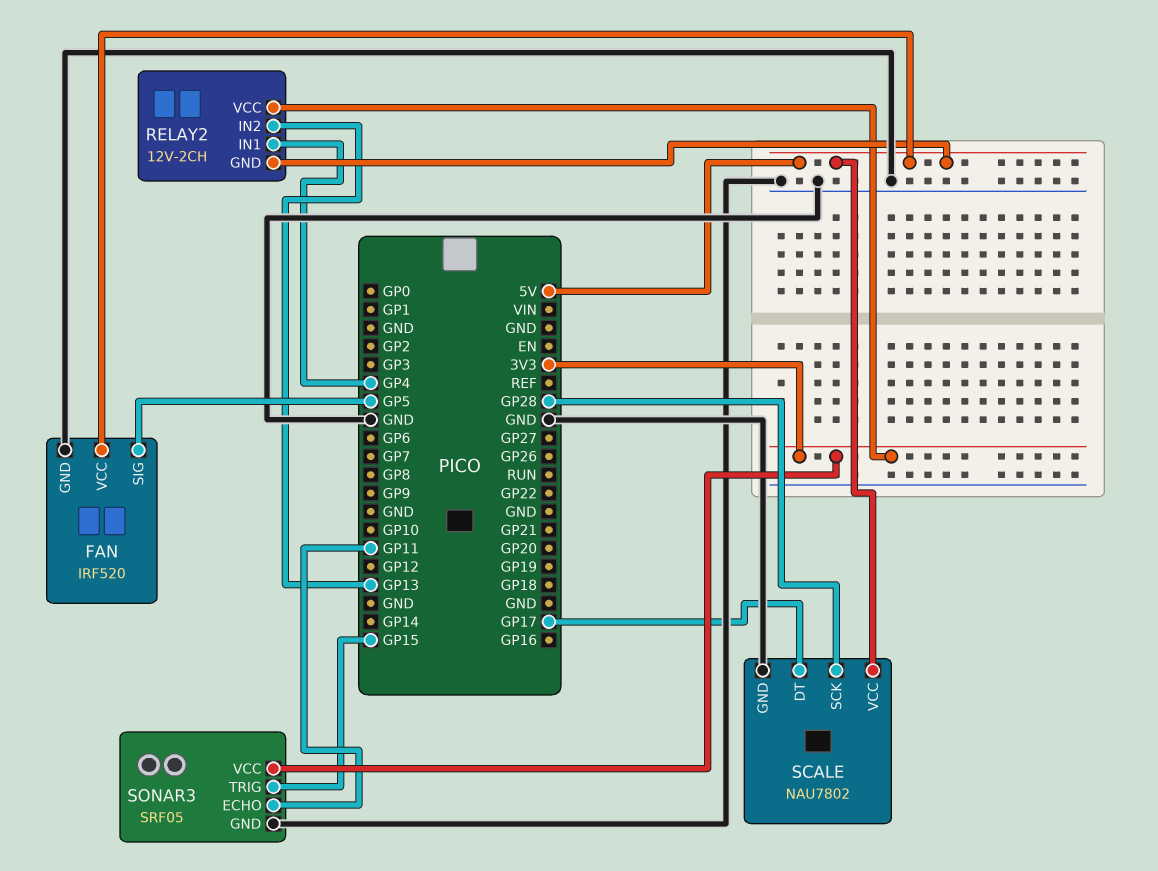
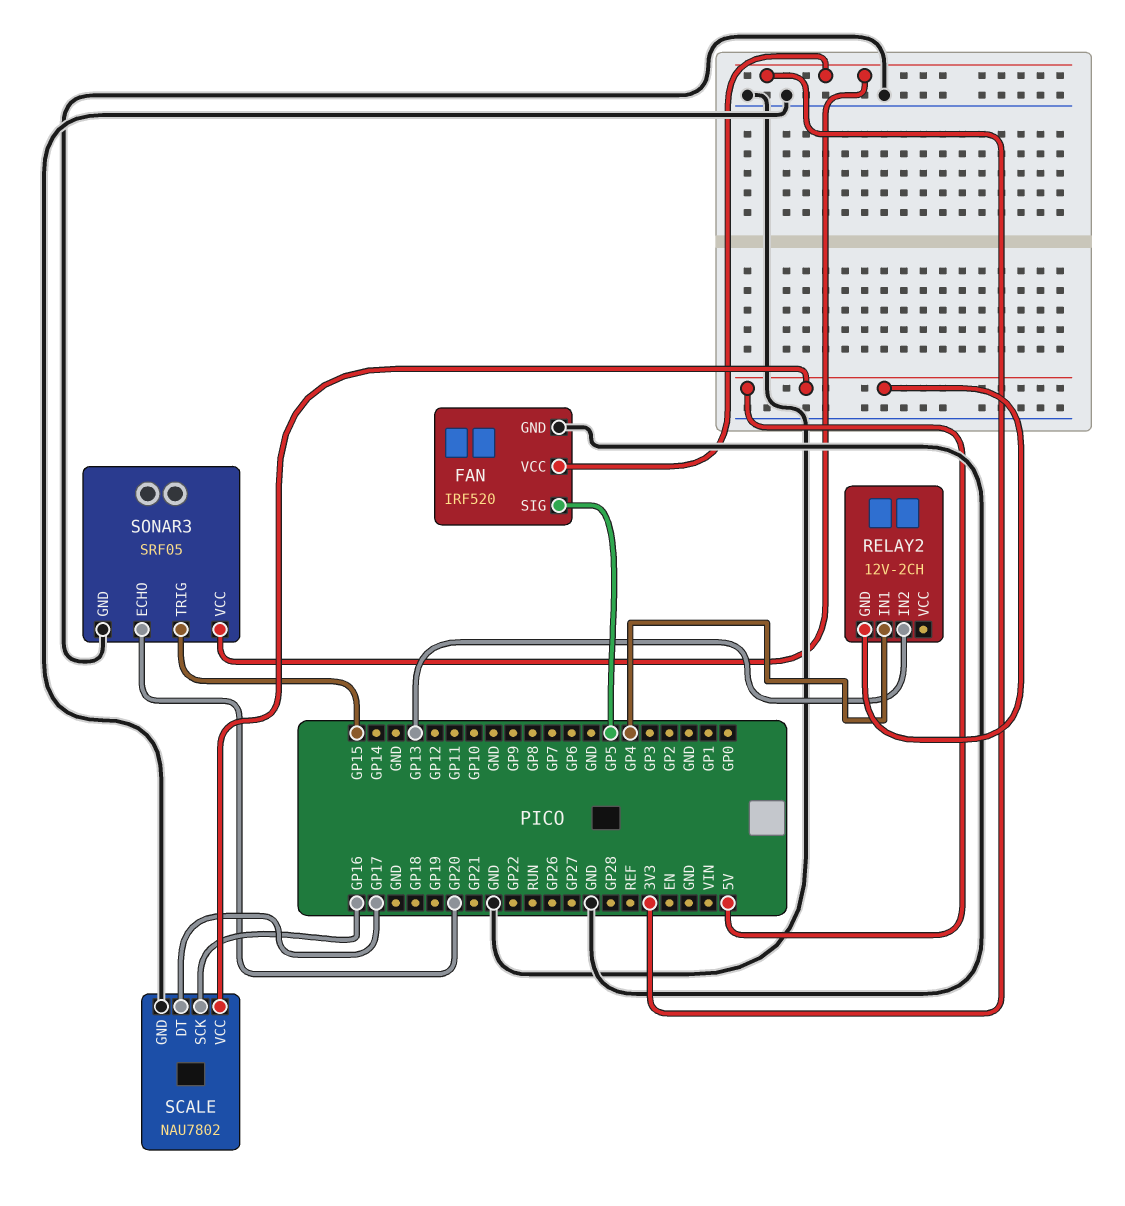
FAN pin VCC: 5V -> 3V3
RELAY2 pin VCC: 3V3 -> none
SCALE pin SCK: GP28 -> GP16
SONAR3 pin ECHO: GP11 -> GP20

